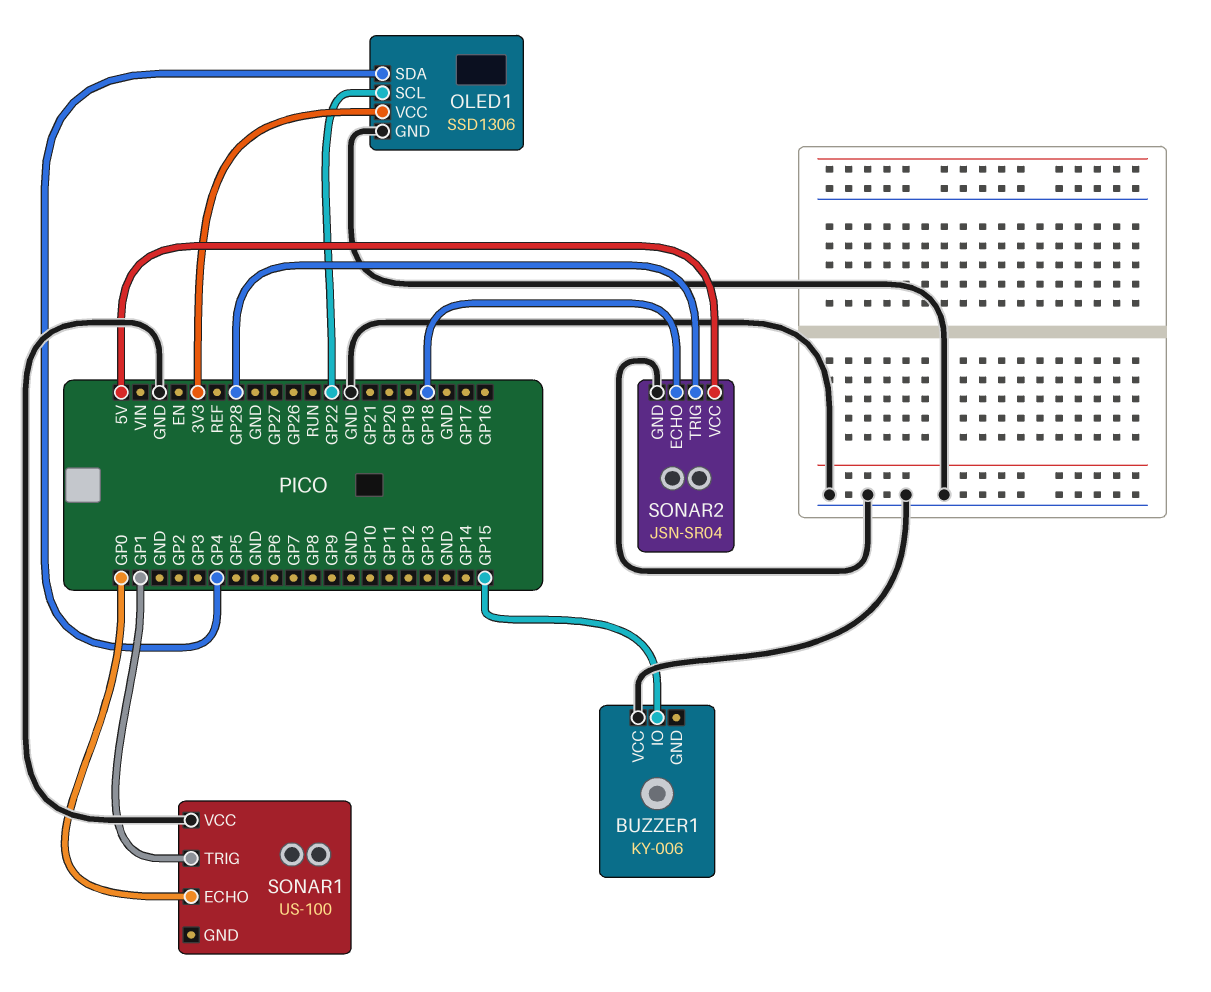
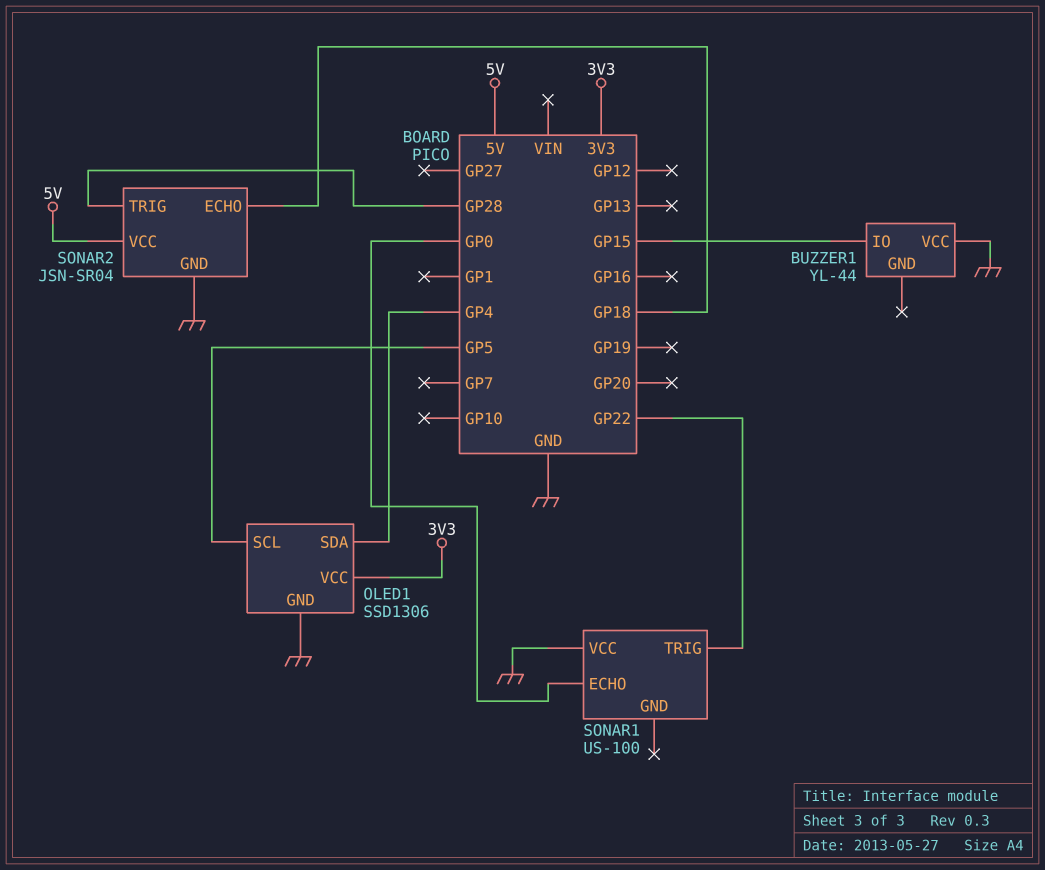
BUZZER1: KY-006 -> YL-44
OLED1 pin SCL: GP22 -> GP5
SONAR1 pin TRIG: GP1 -> GP22

